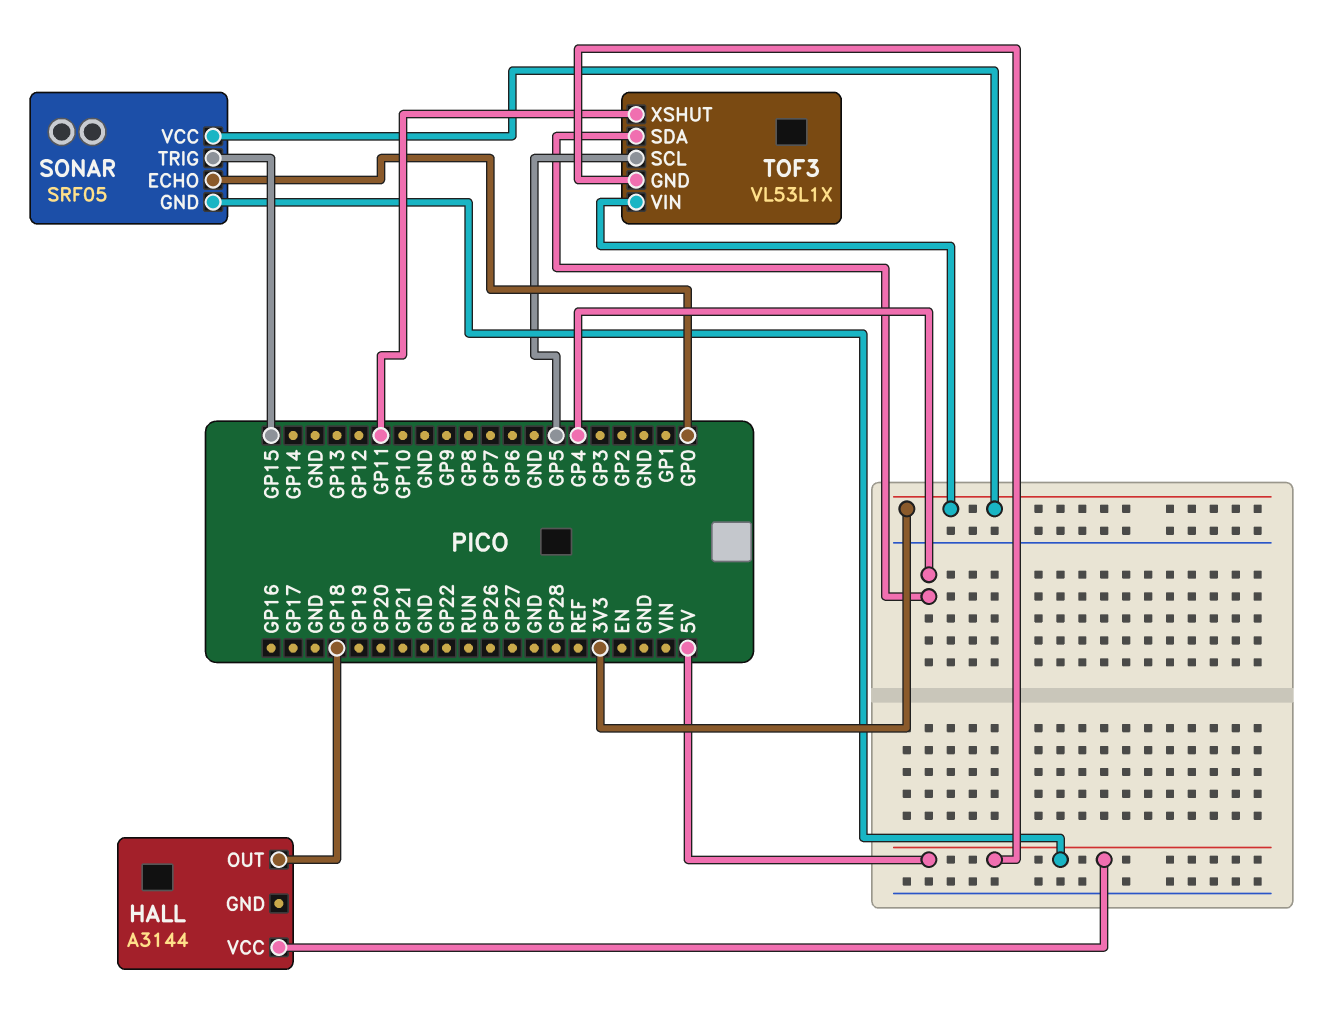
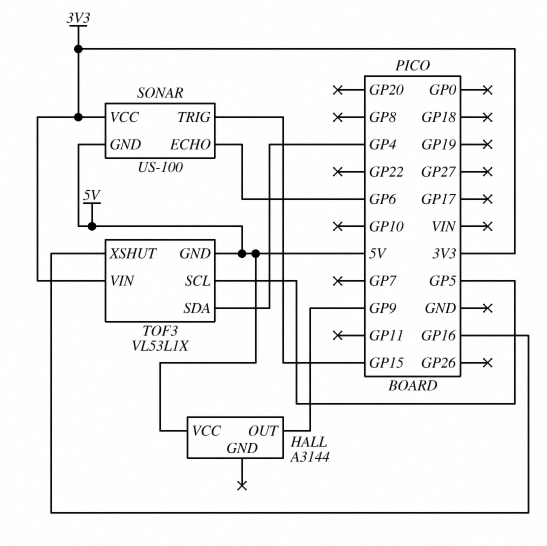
HALL pin OUT: GP18 -> GP9
SONAR: SRF05 -> US-100
SONAR pin ECHO: GP0 -> GP6
TOF3 pin XSHUT: GP11 -> GP16

